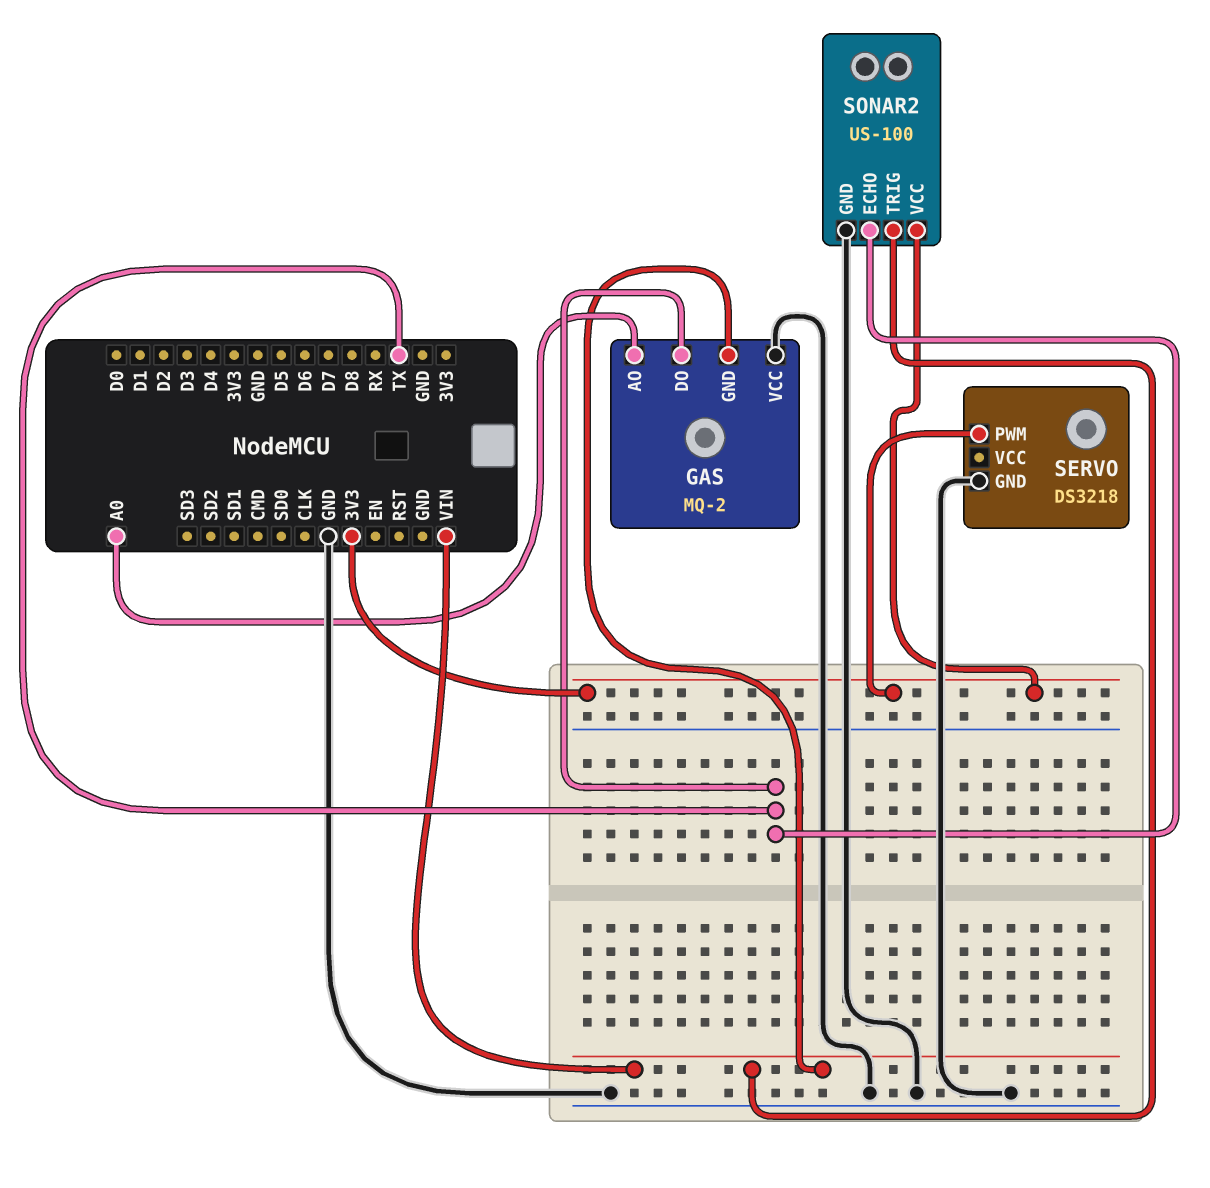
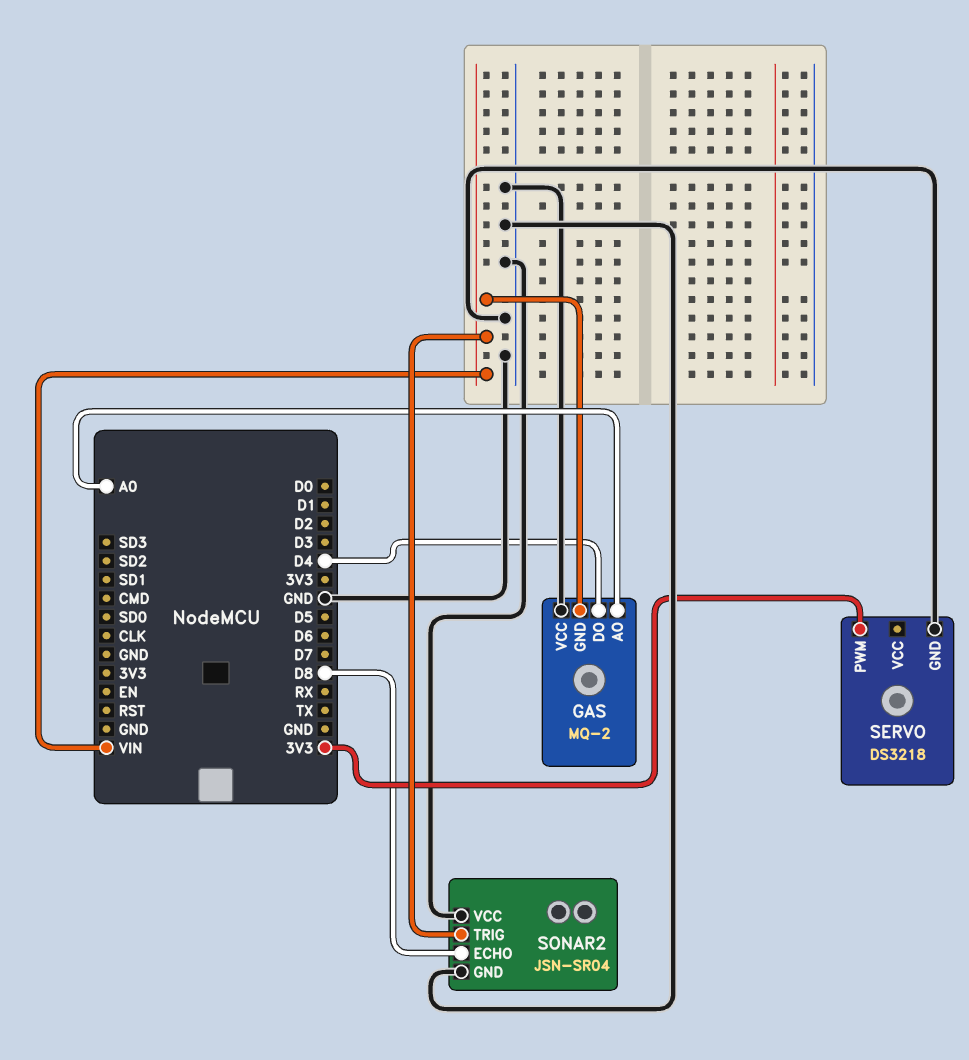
GAS pin DO: TX -> D4
SONAR2: US-100 -> JSN-SR04
SONAR2 pin ECHO: TX -> D8
SONAR2 pin VCC: 3V3 -> GND

